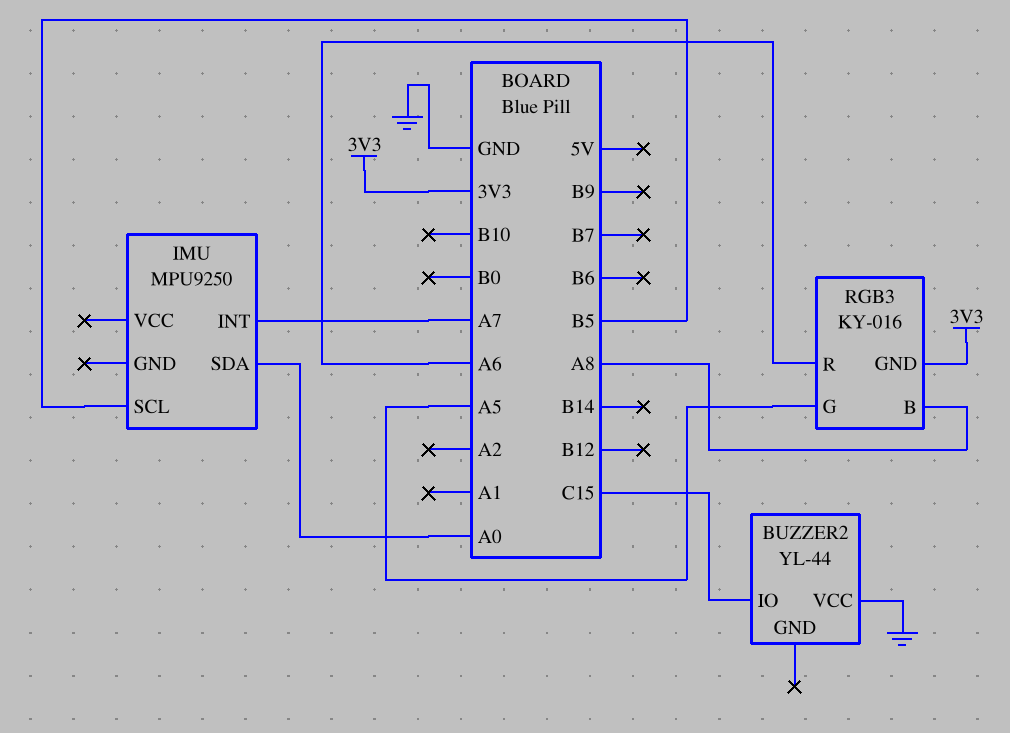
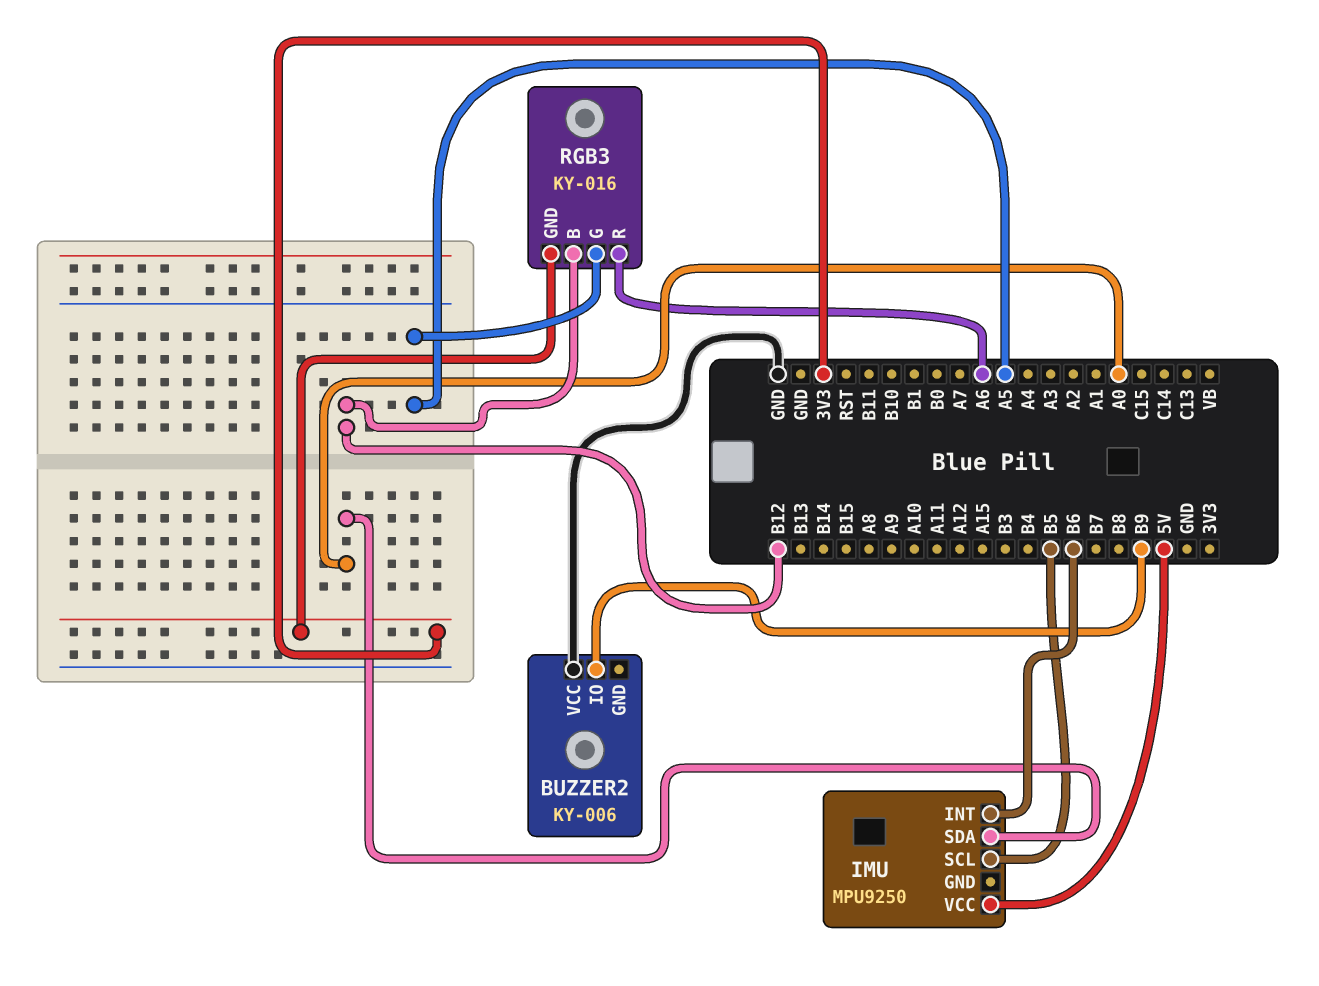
BUZZER2: YL-44 -> KY-006
BUZZER2 pin IO: C15 -> B9
IMU pin INT: A7 -> B6
IMU pin VCC: none -> 5V
RGB3 pin B: A8 -> B12

